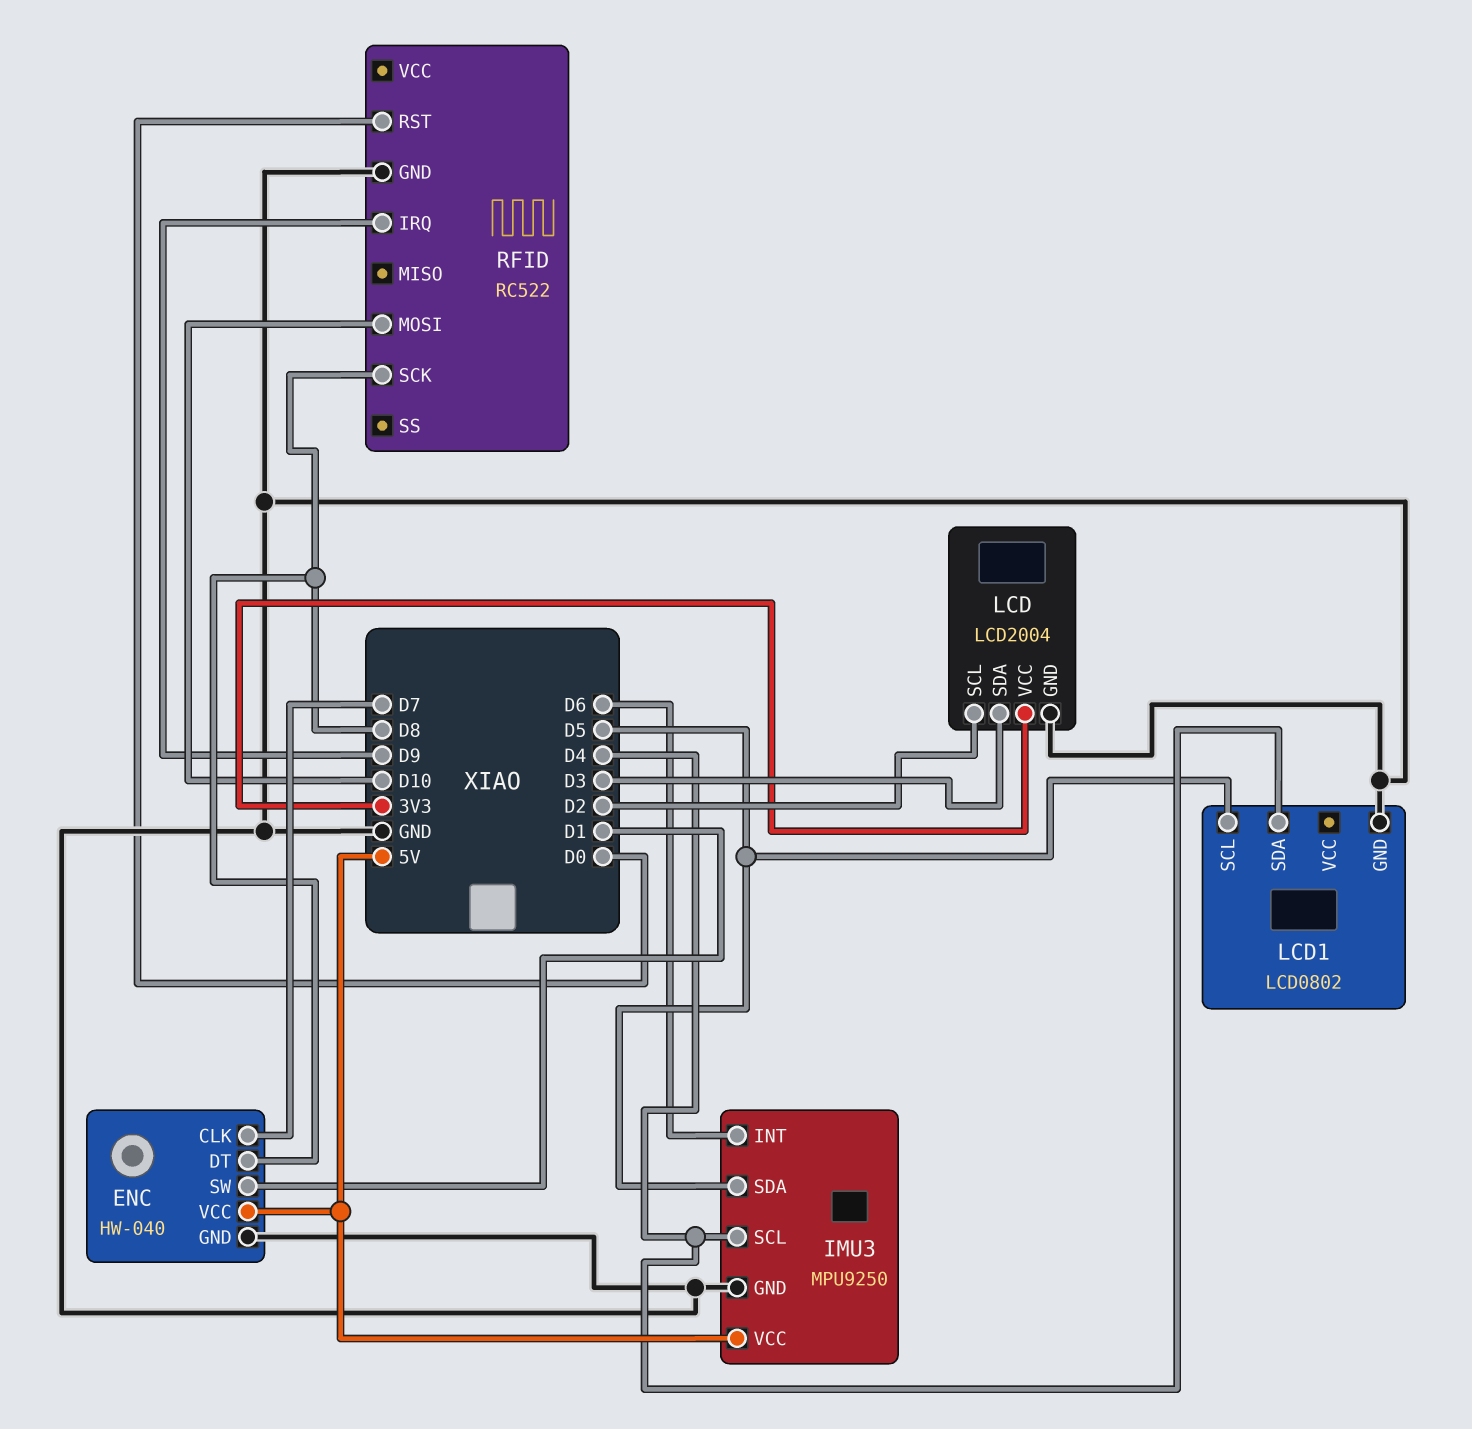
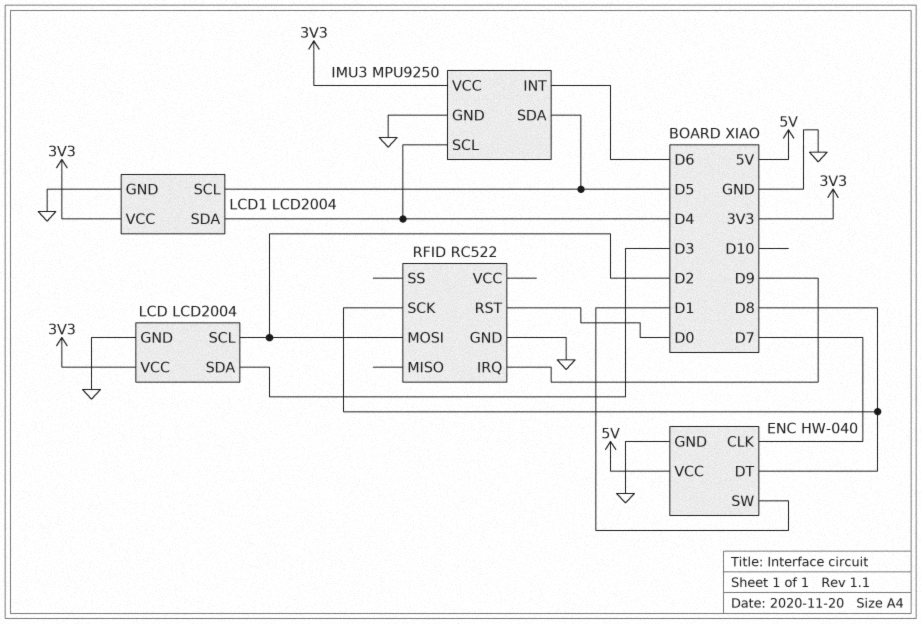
IMU3 pin VCC: 5V -> 3V3
LCD1: LCD0802 -> LCD2004
LCD1 pin VCC: none -> 3V3
RFID pin MOSI: D10 -> D2

